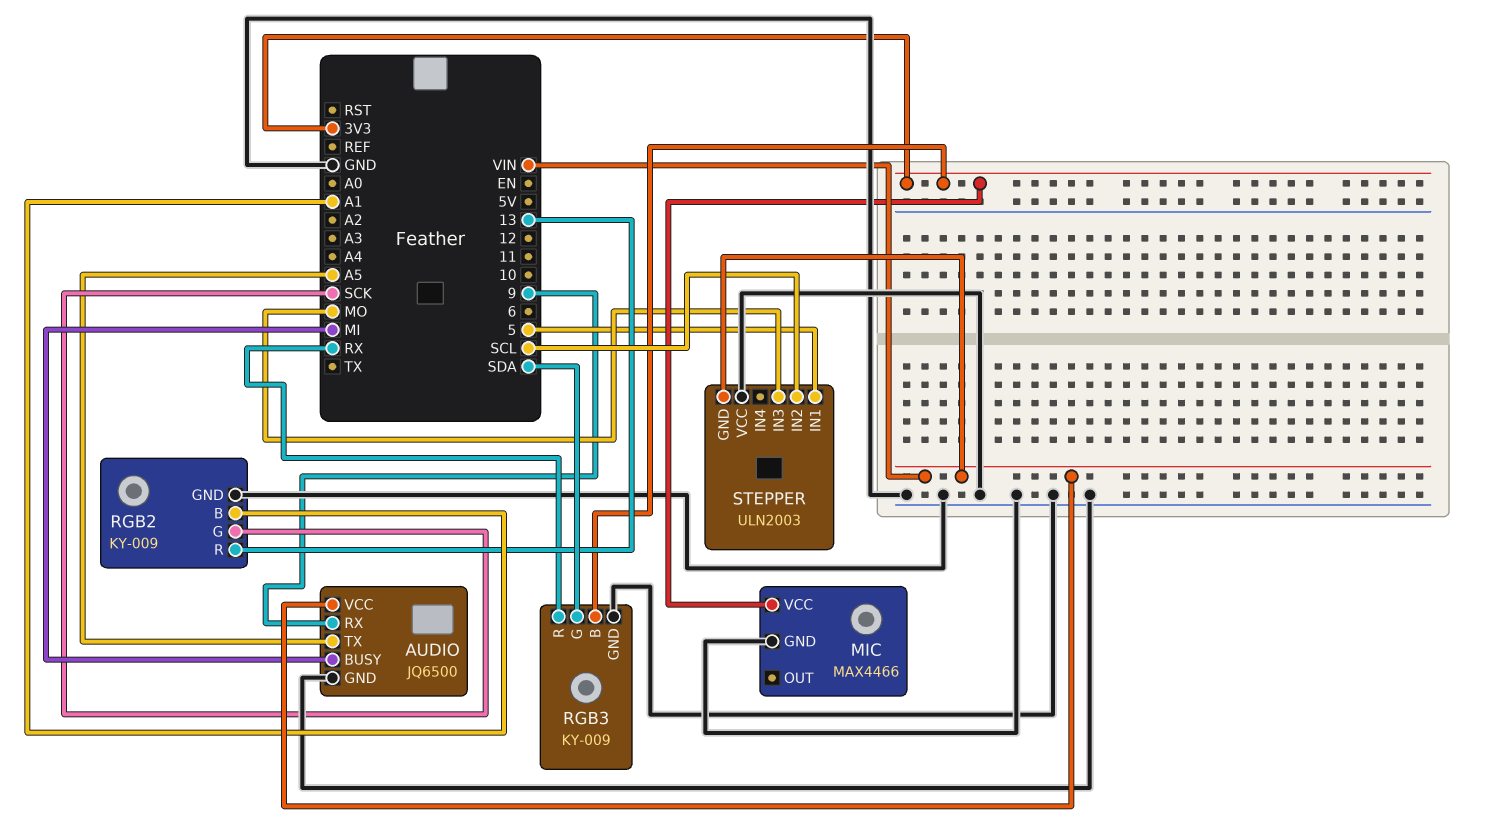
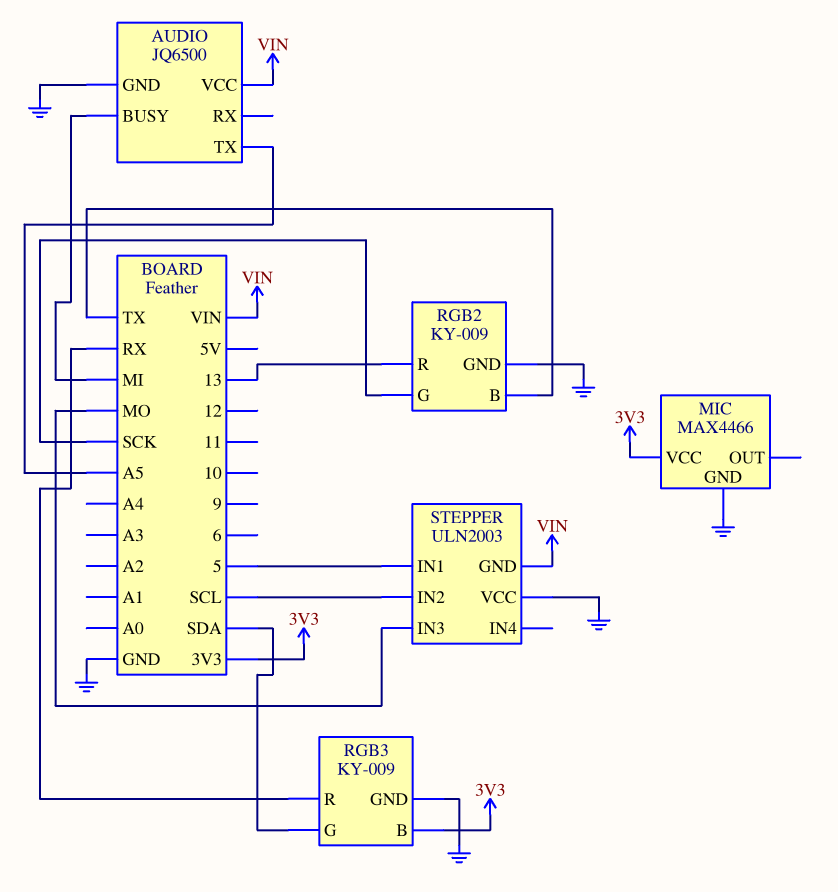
AUDIO pin RX: 9 -> none
RGB2 pin B: A1 -> TX

